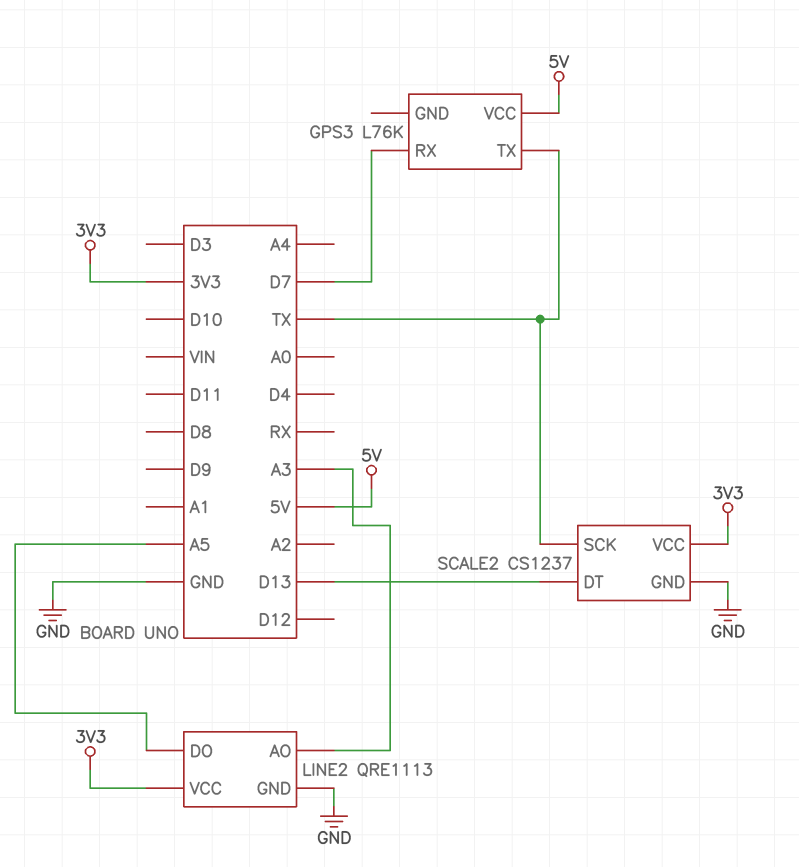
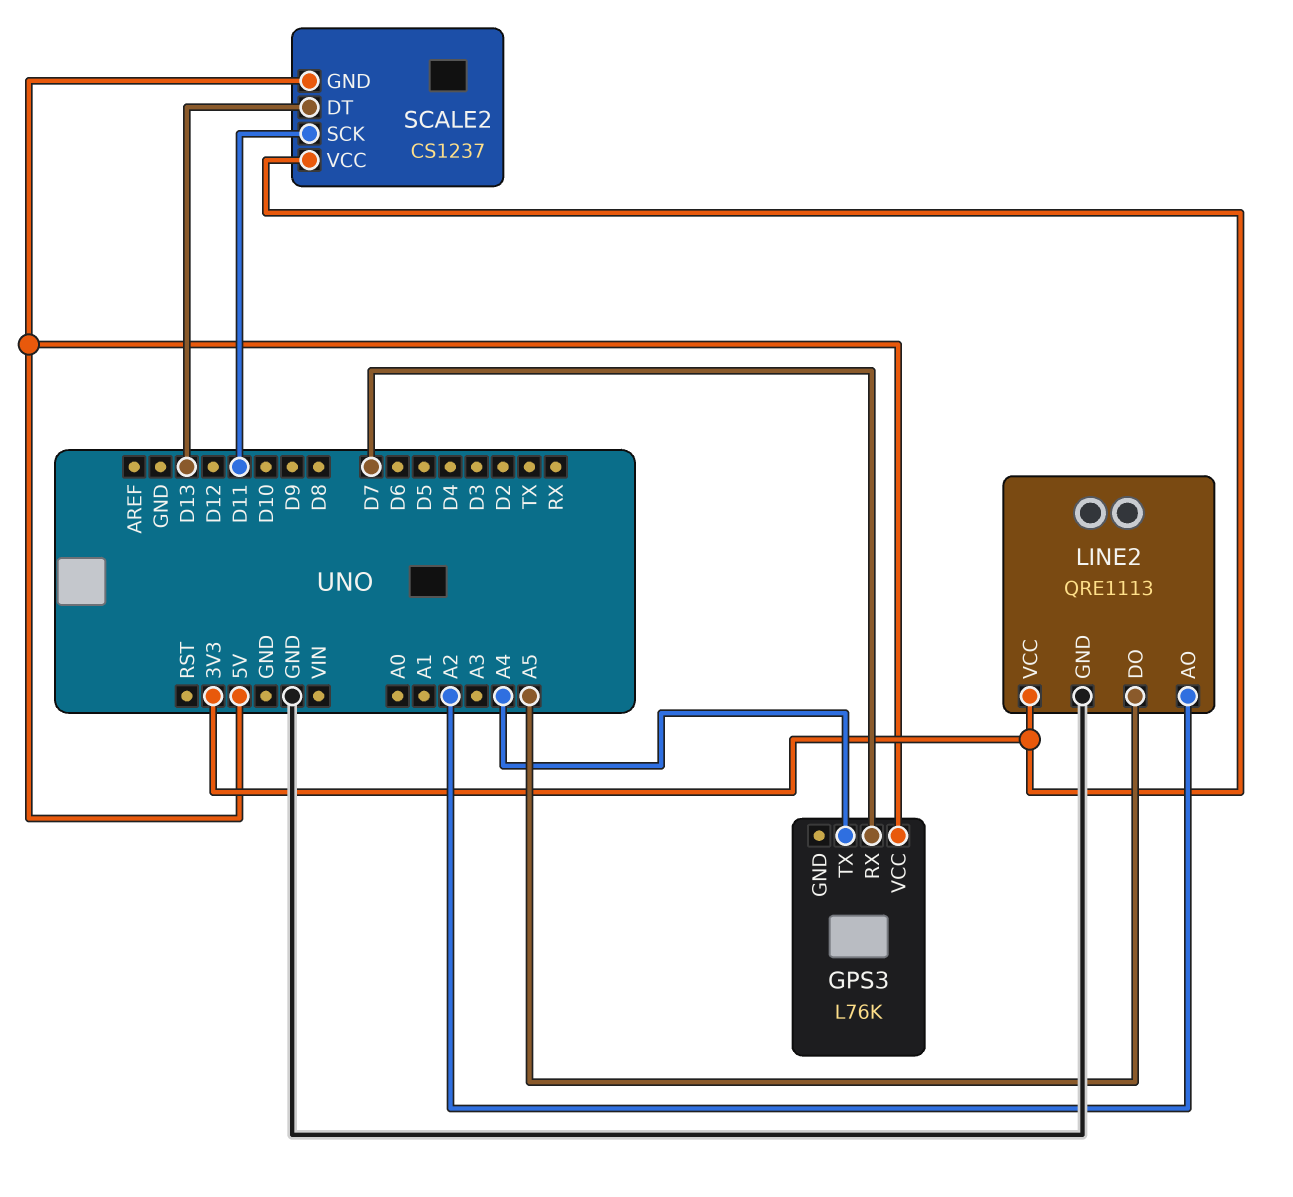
GPS3 pin TX: TX -> A4
LINE2 pin AO: A3 -> A2
SCALE2 pin GND: GND -> 5V
SCALE2 pin SCK: TX -> D11

